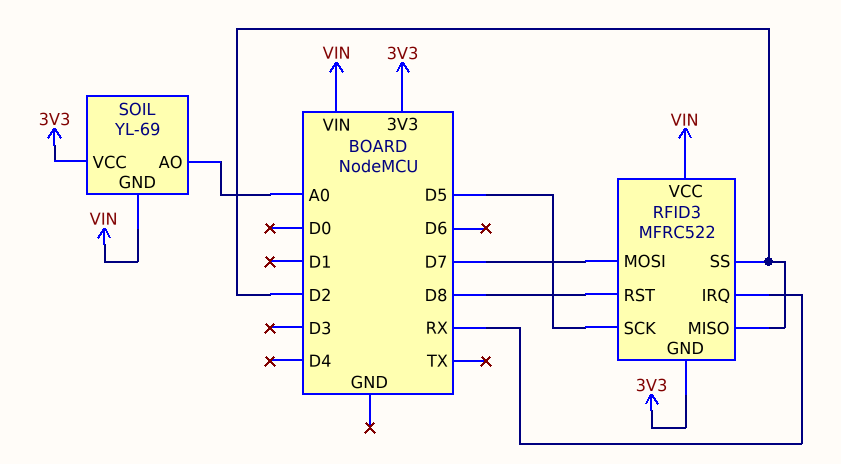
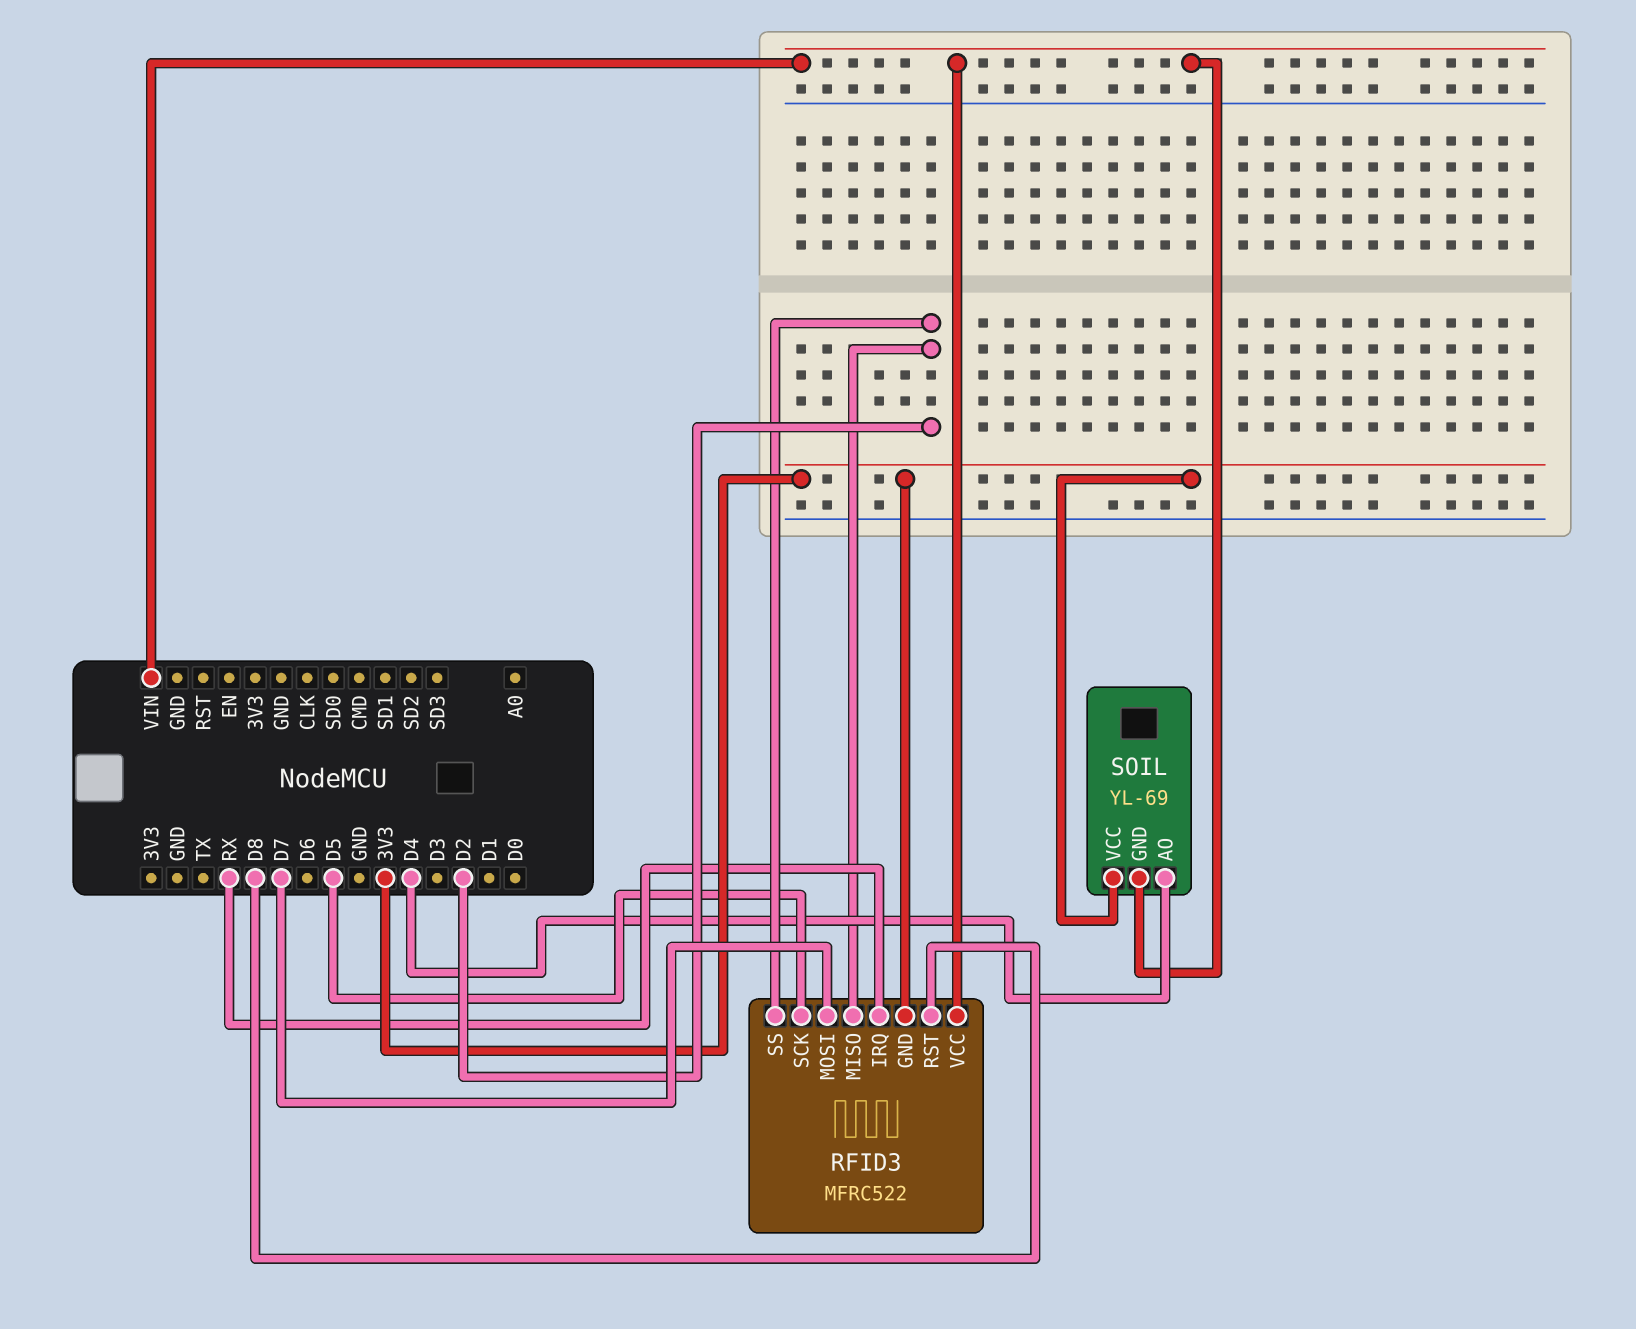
SOIL pin AO: A0 -> D4

